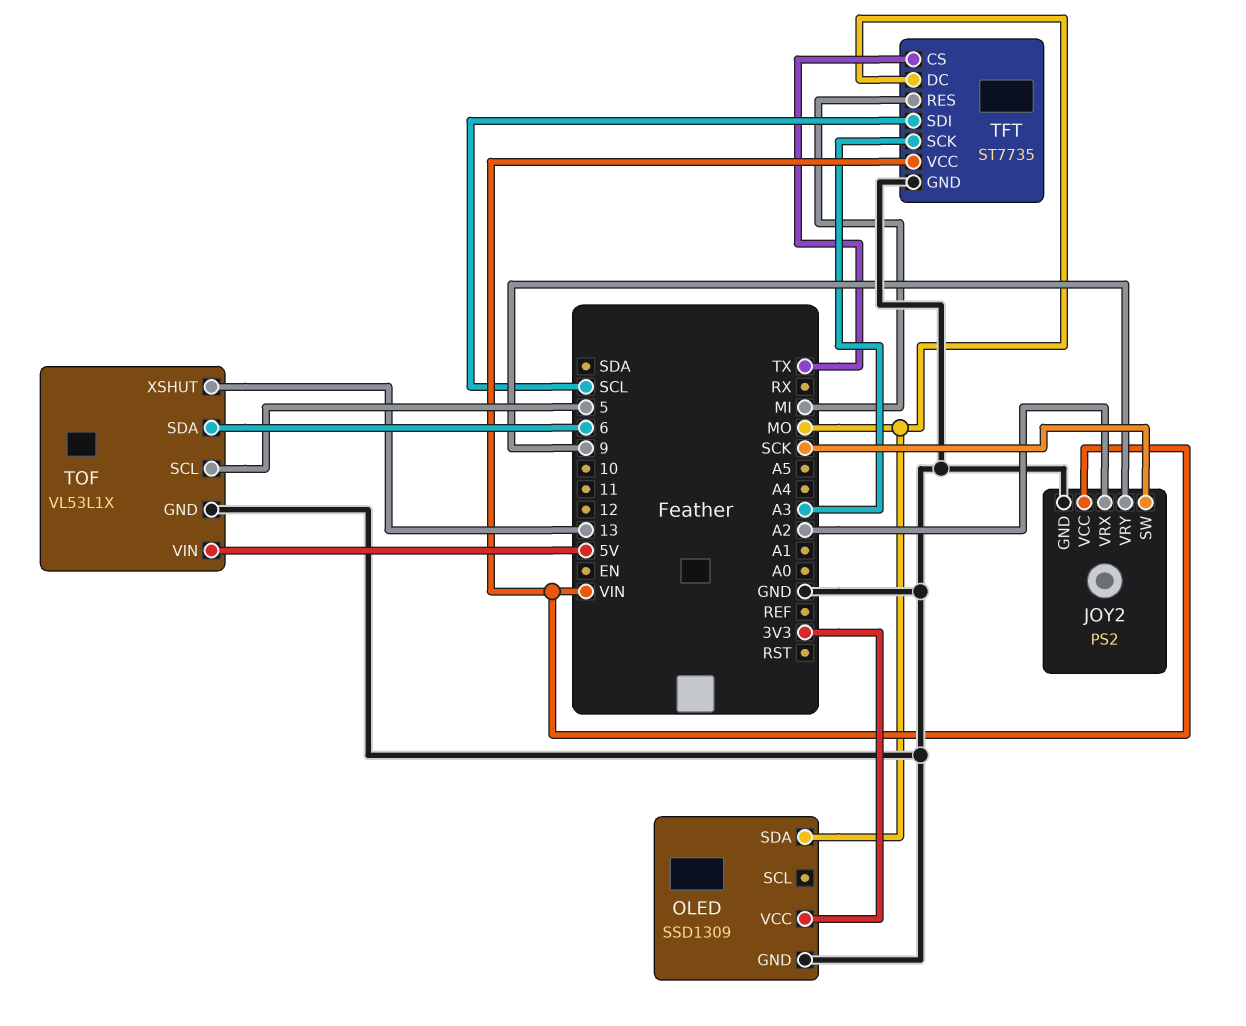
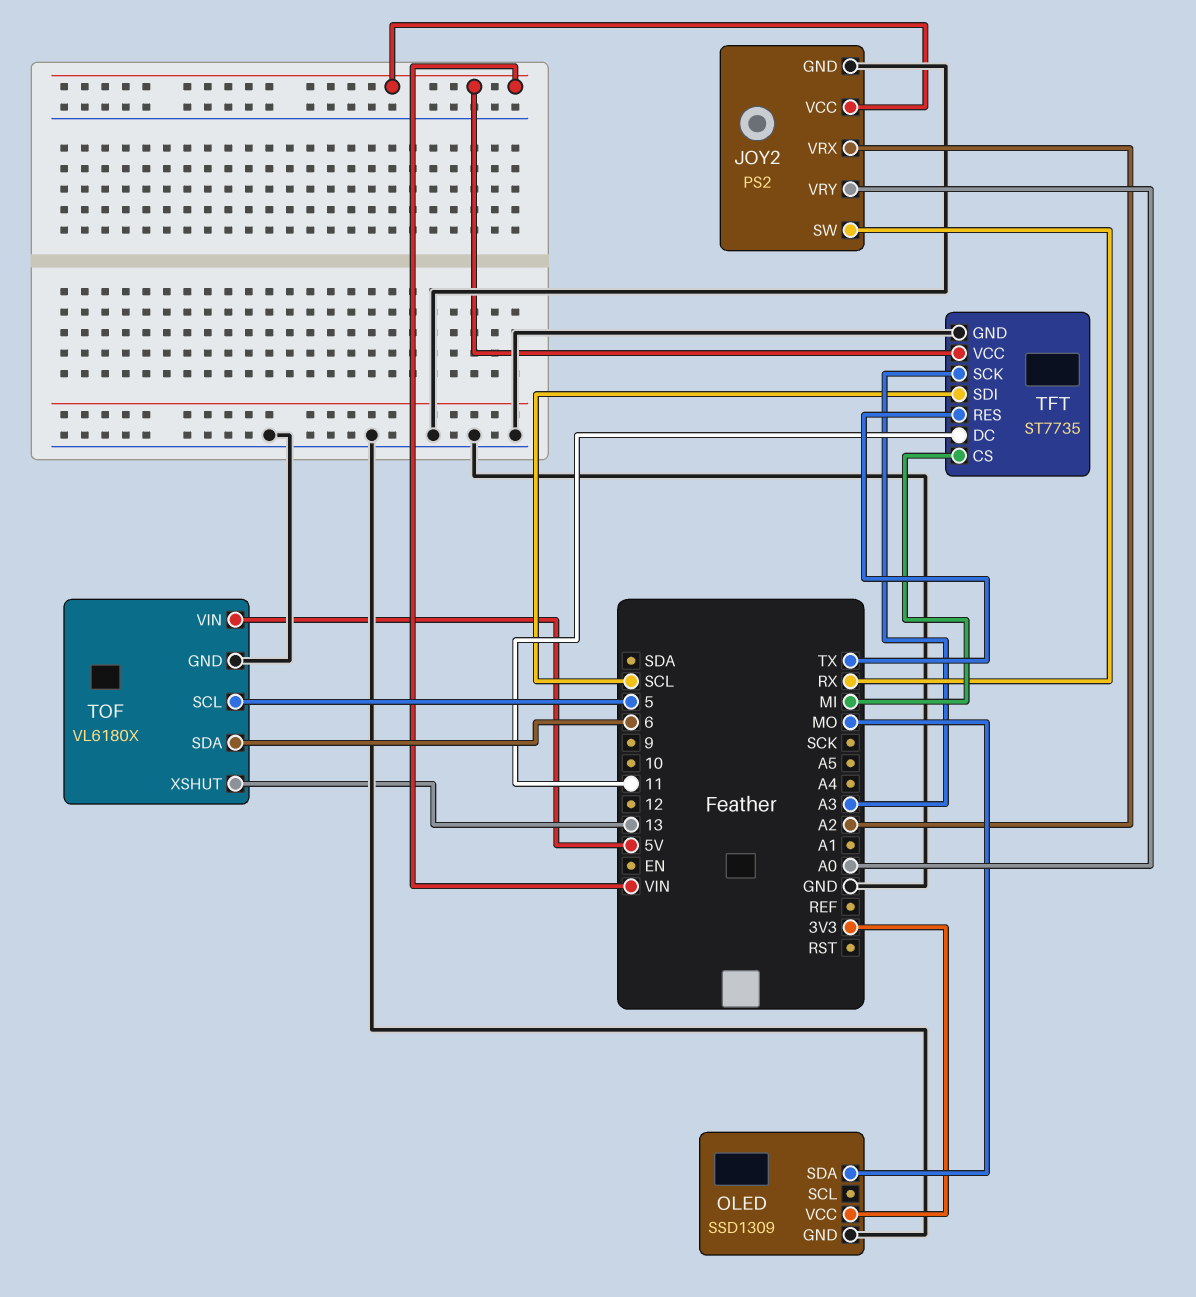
JOY2 pin SW: SCK -> RX
JOY2 pin VRY: 9 -> A0
TFT pin CS: TX -> MI
TFT pin DC: MO -> 11
TFT pin RES: MI -> TX
TOF: VL53L1X -> VL6180X

